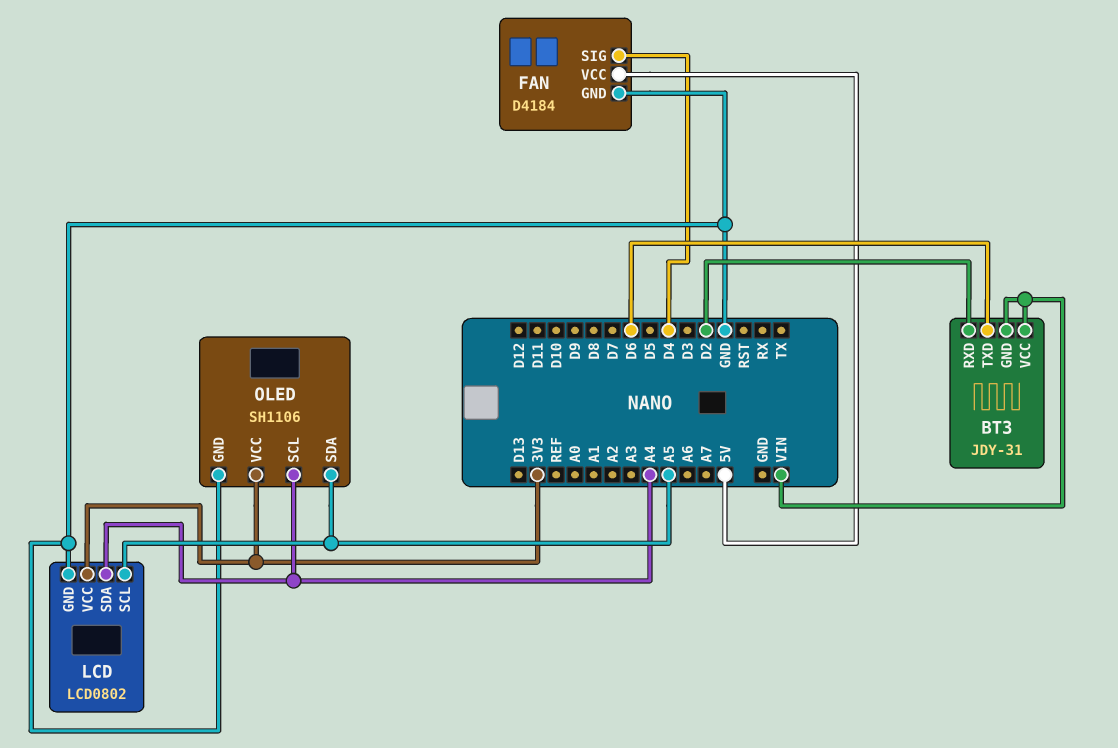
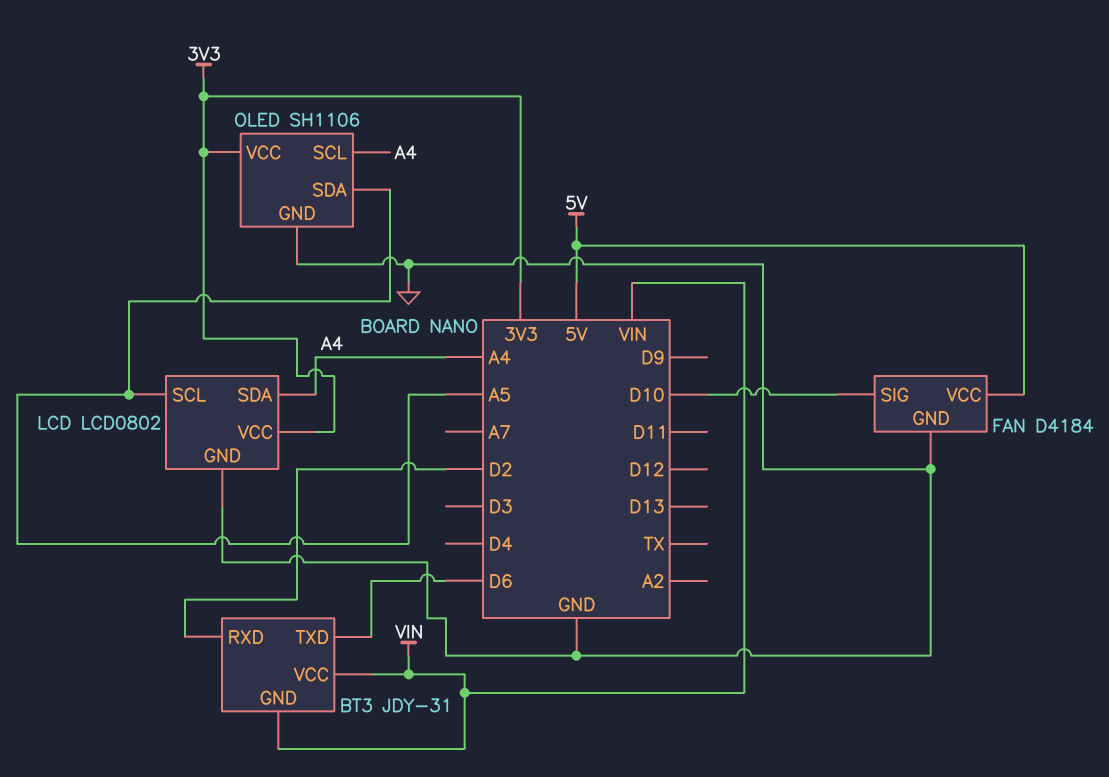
FAN pin SIG: D4 -> D10

